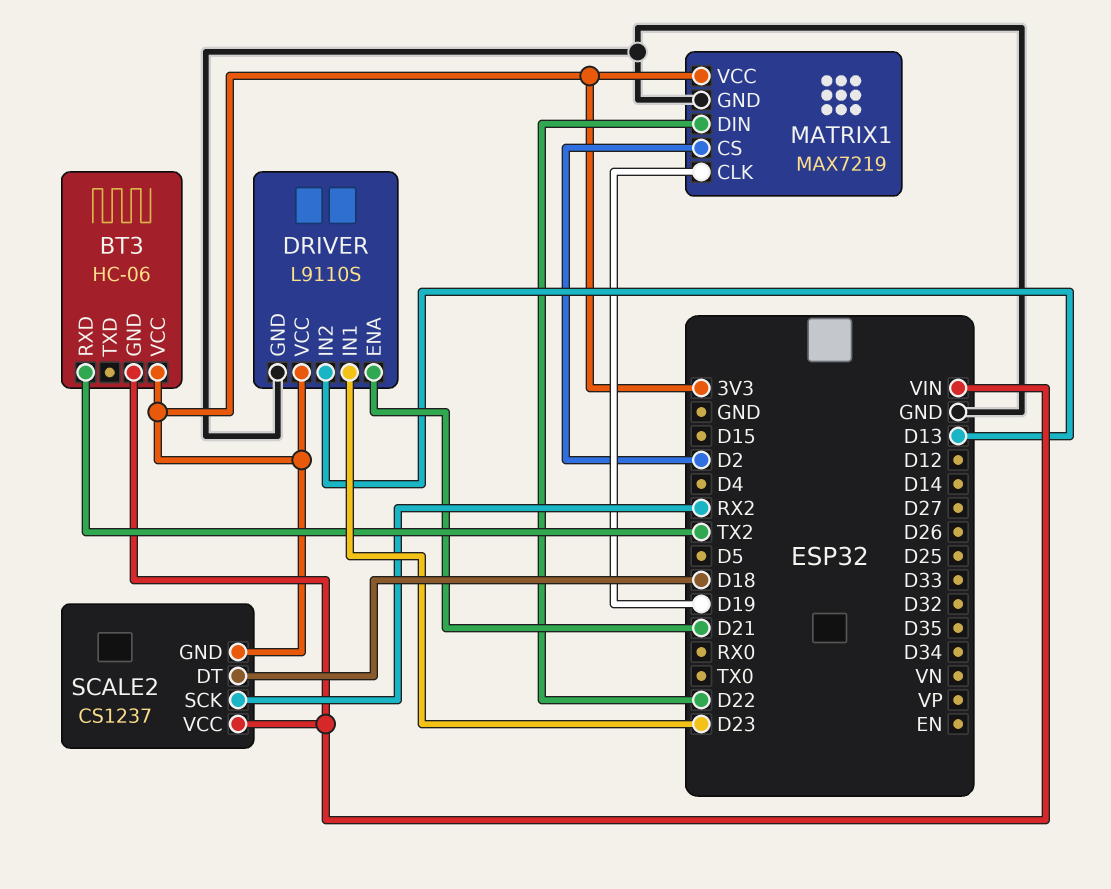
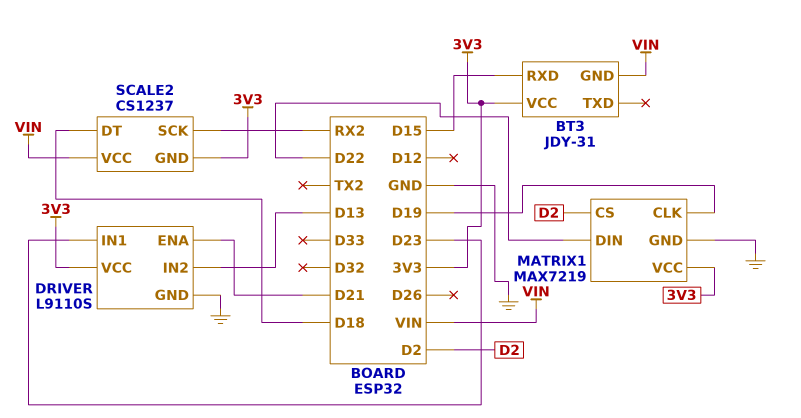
BT3: HC-06 -> JDY-31
BT3 pin RXD: TX2 -> D15

